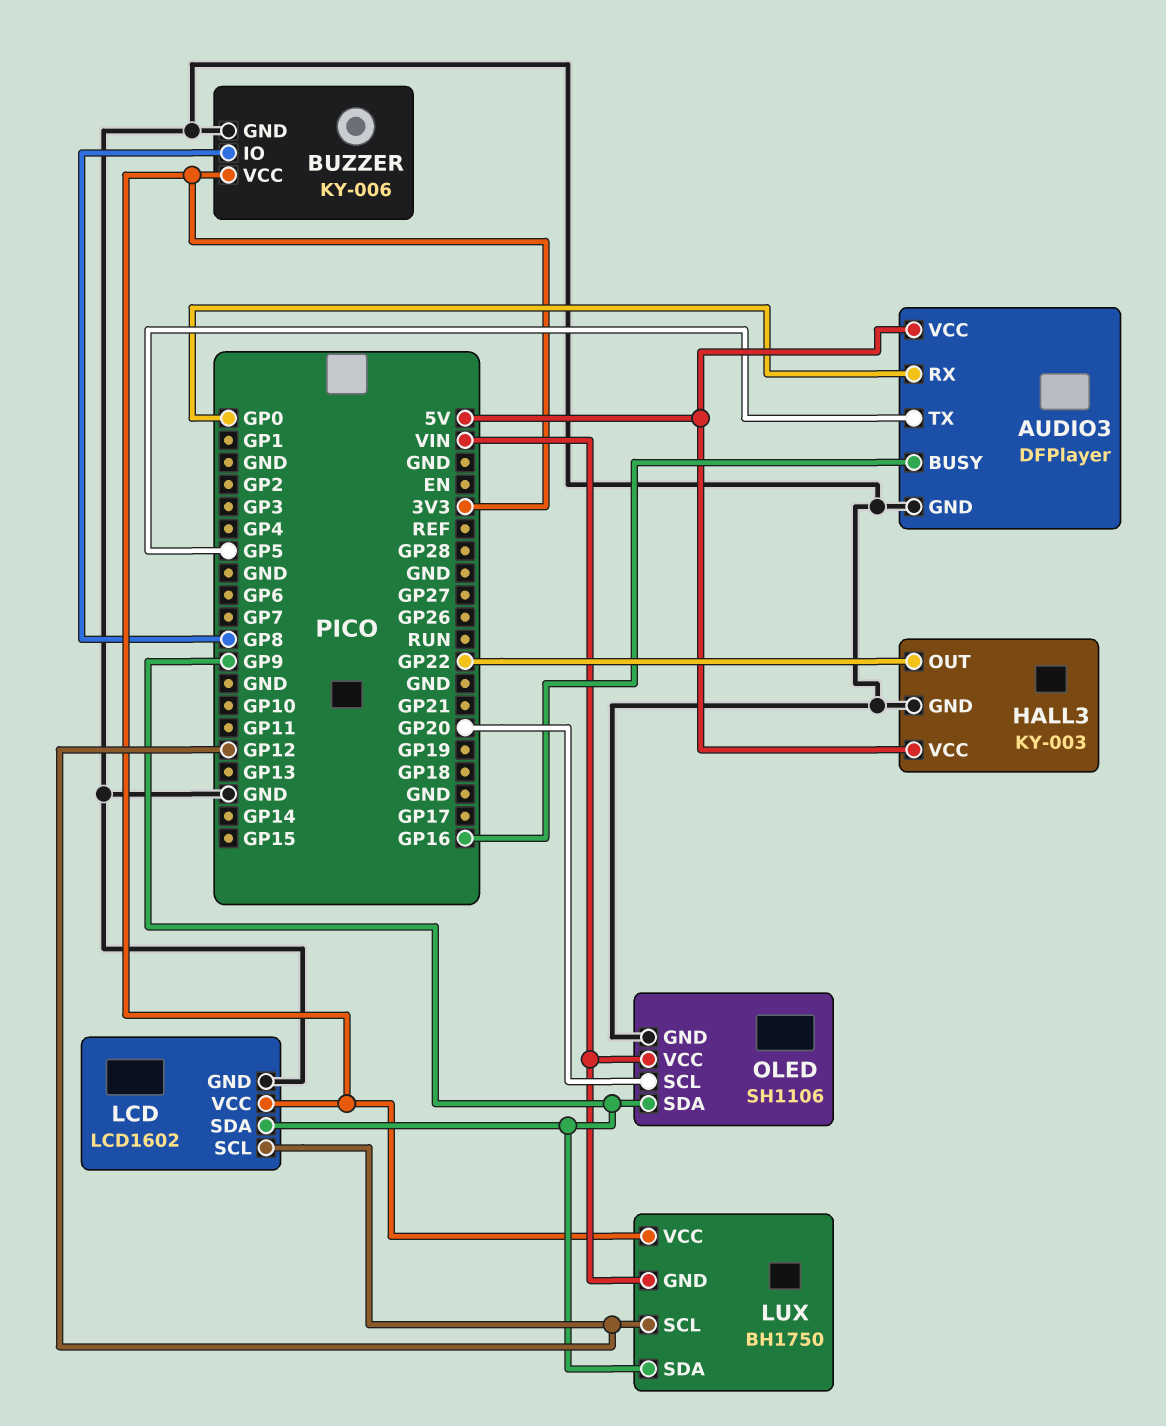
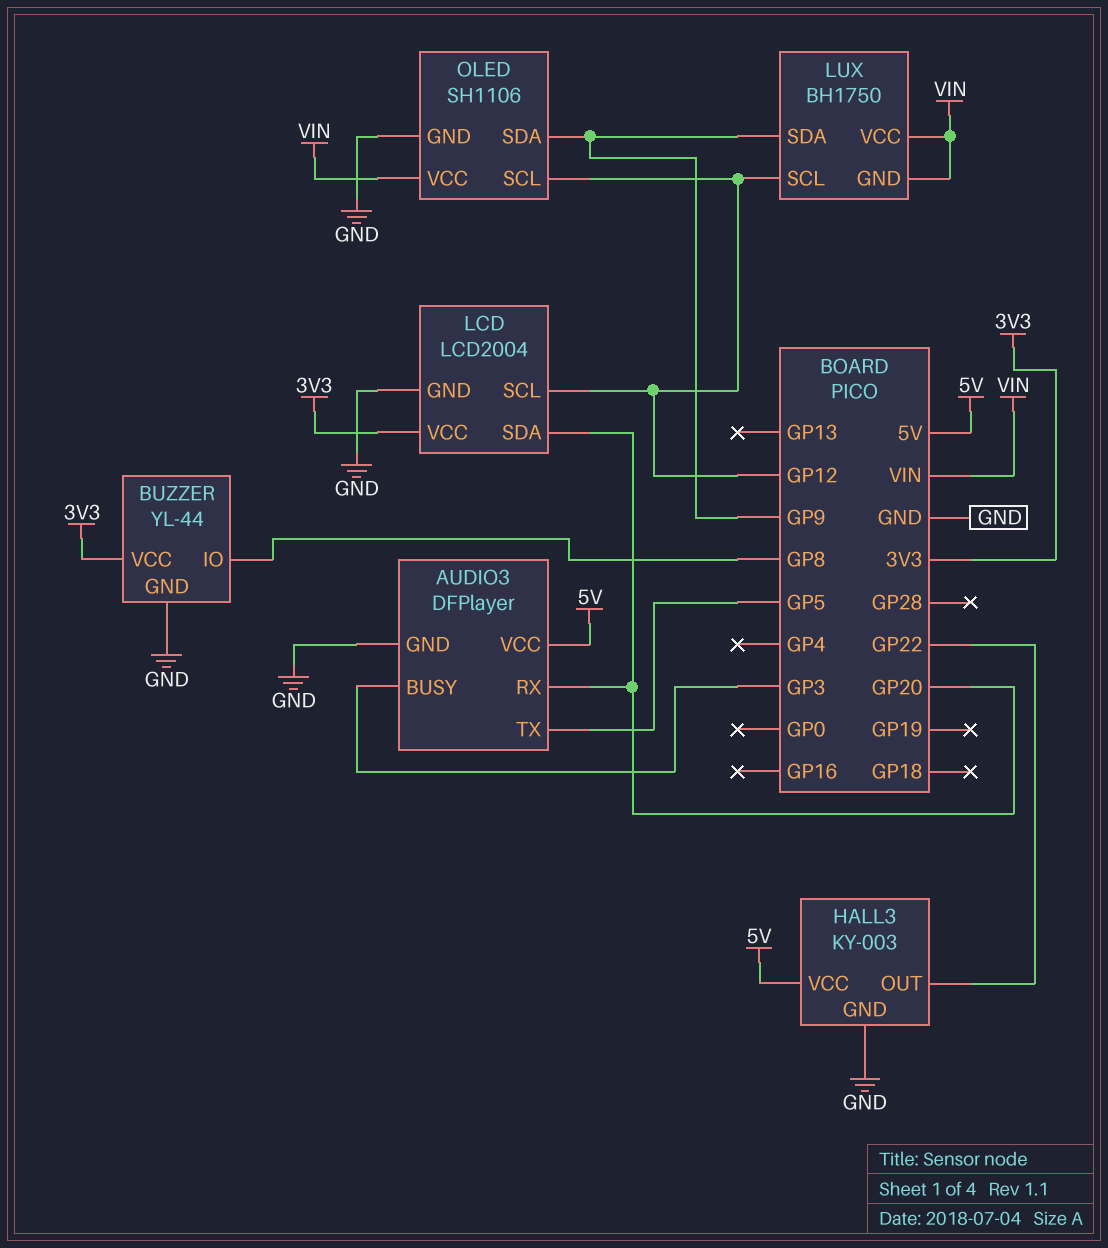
AUDIO3 pin BUSY: GP16 -> GP3
AUDIO3 pin RX: GP0 -> GP20
BUZZER: KY-006 -> YL-44
LCD: LCD1602 -> LCD2004
LCD pin SDA: GP9 -> GP20
LUX pin VCC: 3V3 -> VIN
OLED pin SCL: GP20 -> GP12

